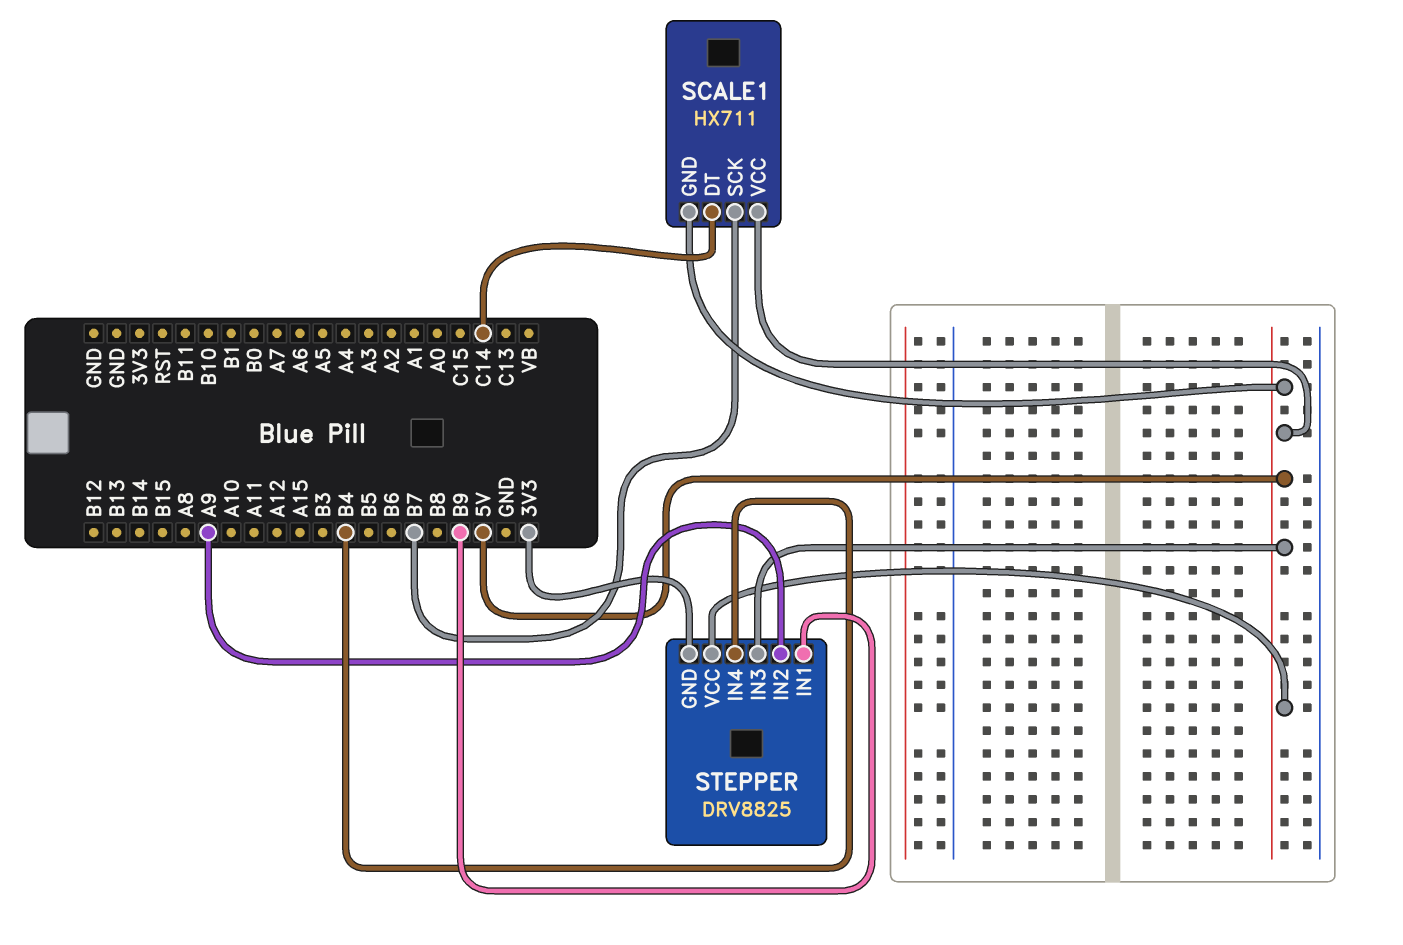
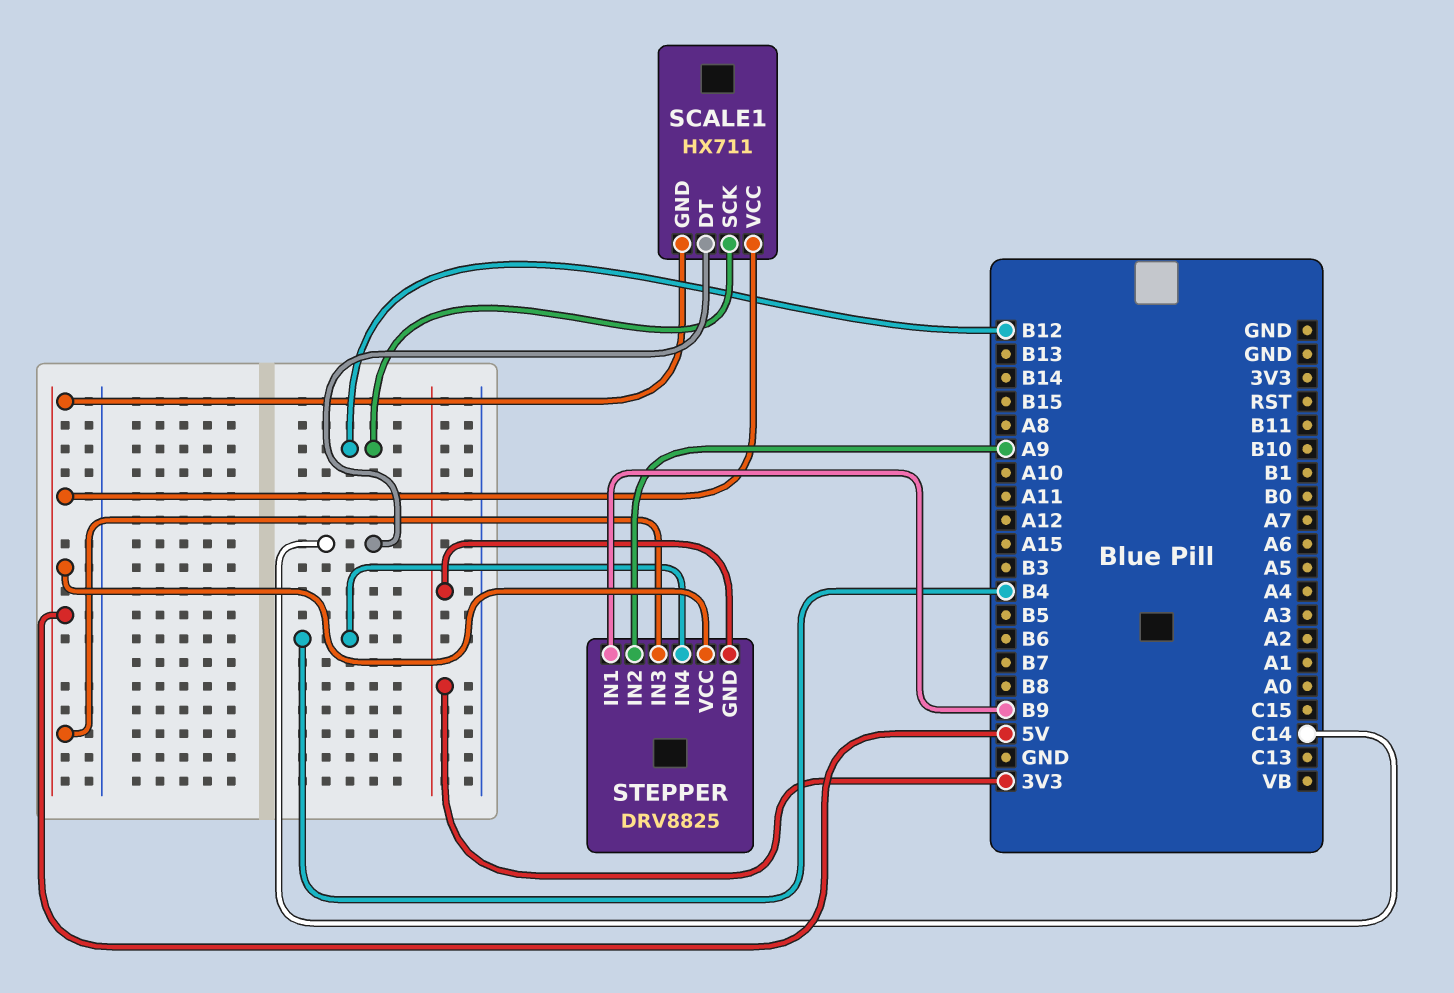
SCALE1 pin SCK: B7 -> B12

